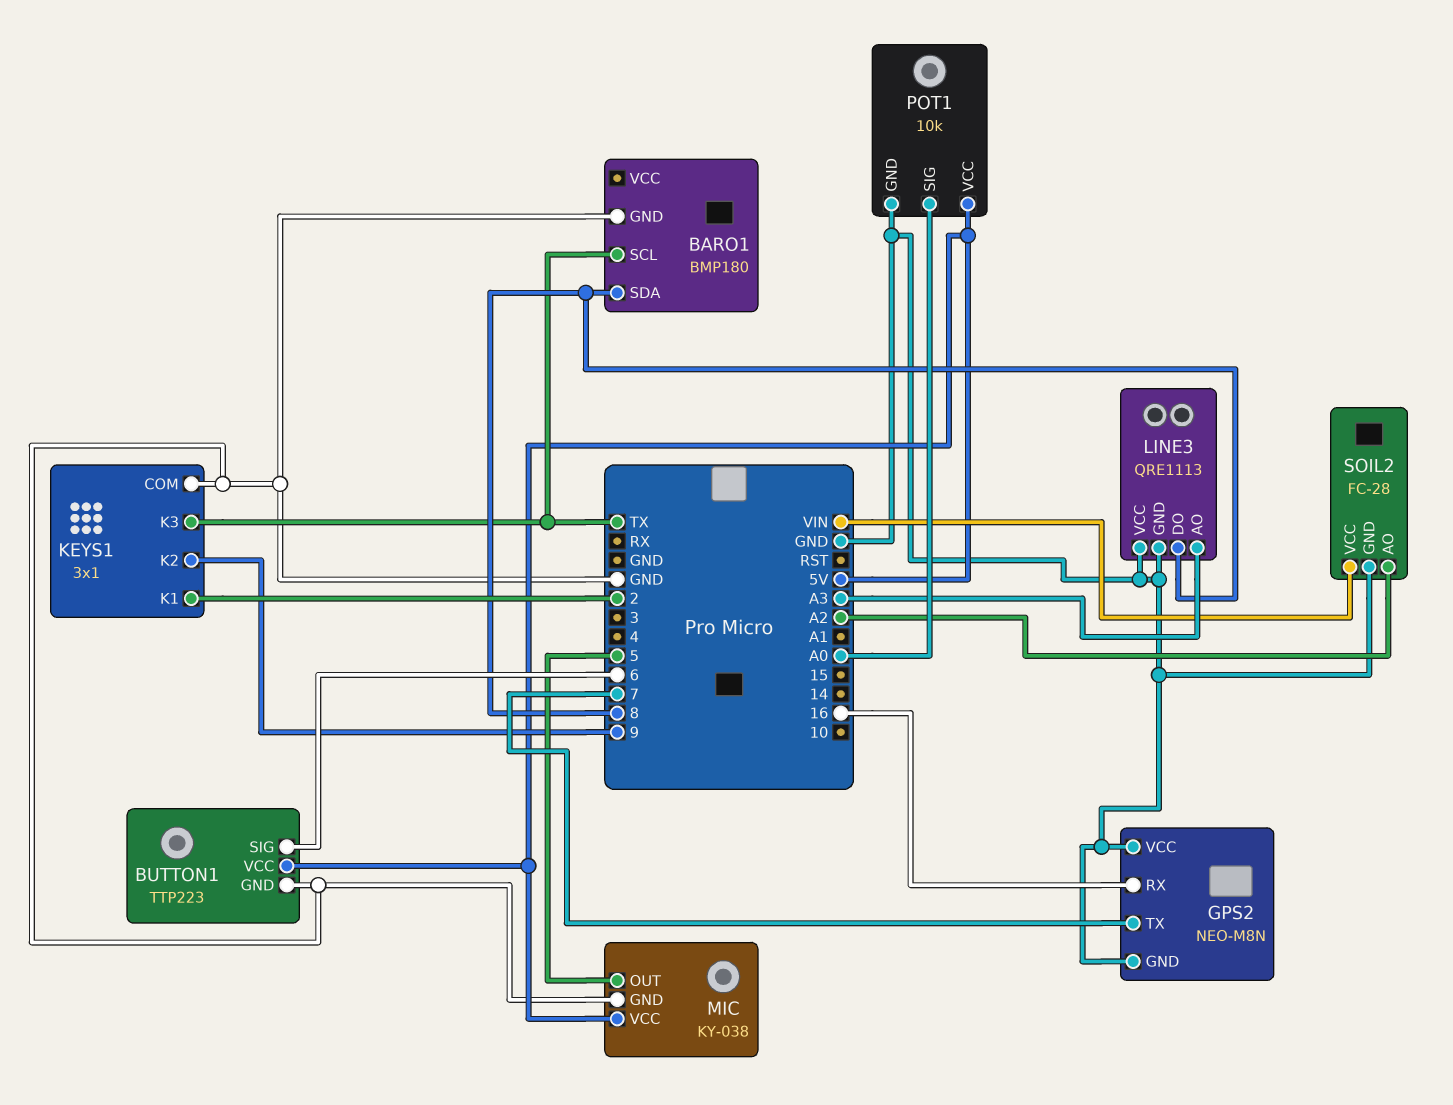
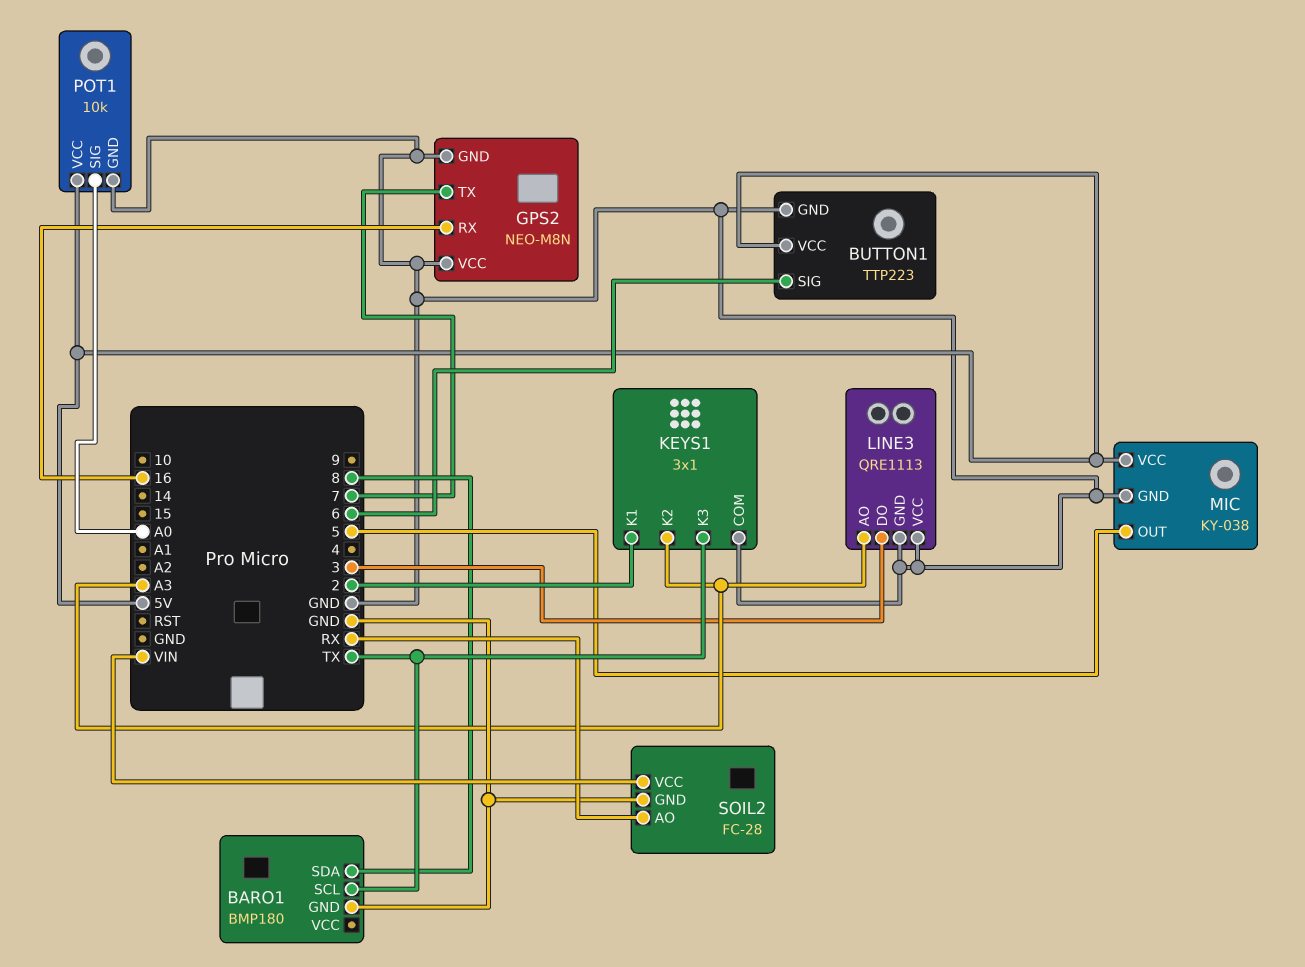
KEYS1 pin K2: 9 -> A3
LINE3 pin DO: 8 -> 3
SOIL2 pin AO: A2 -> RX

